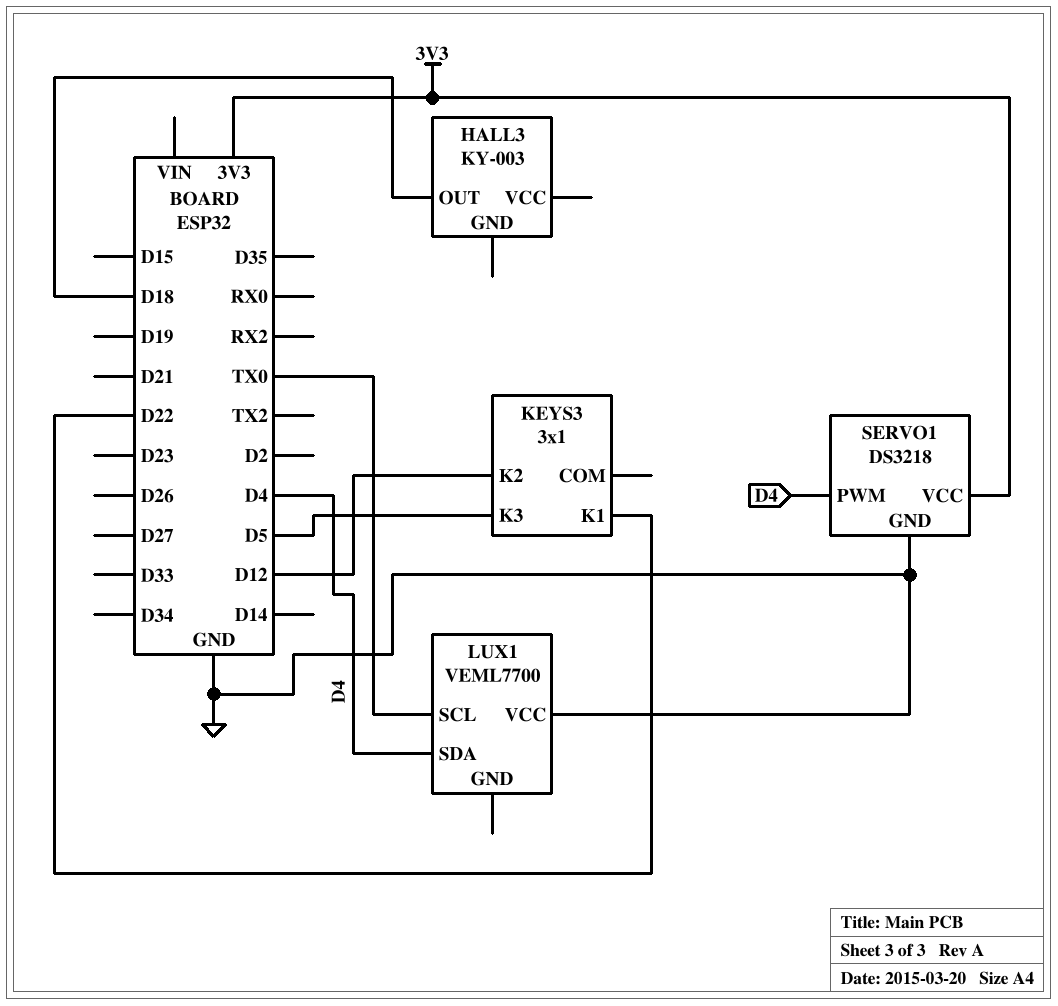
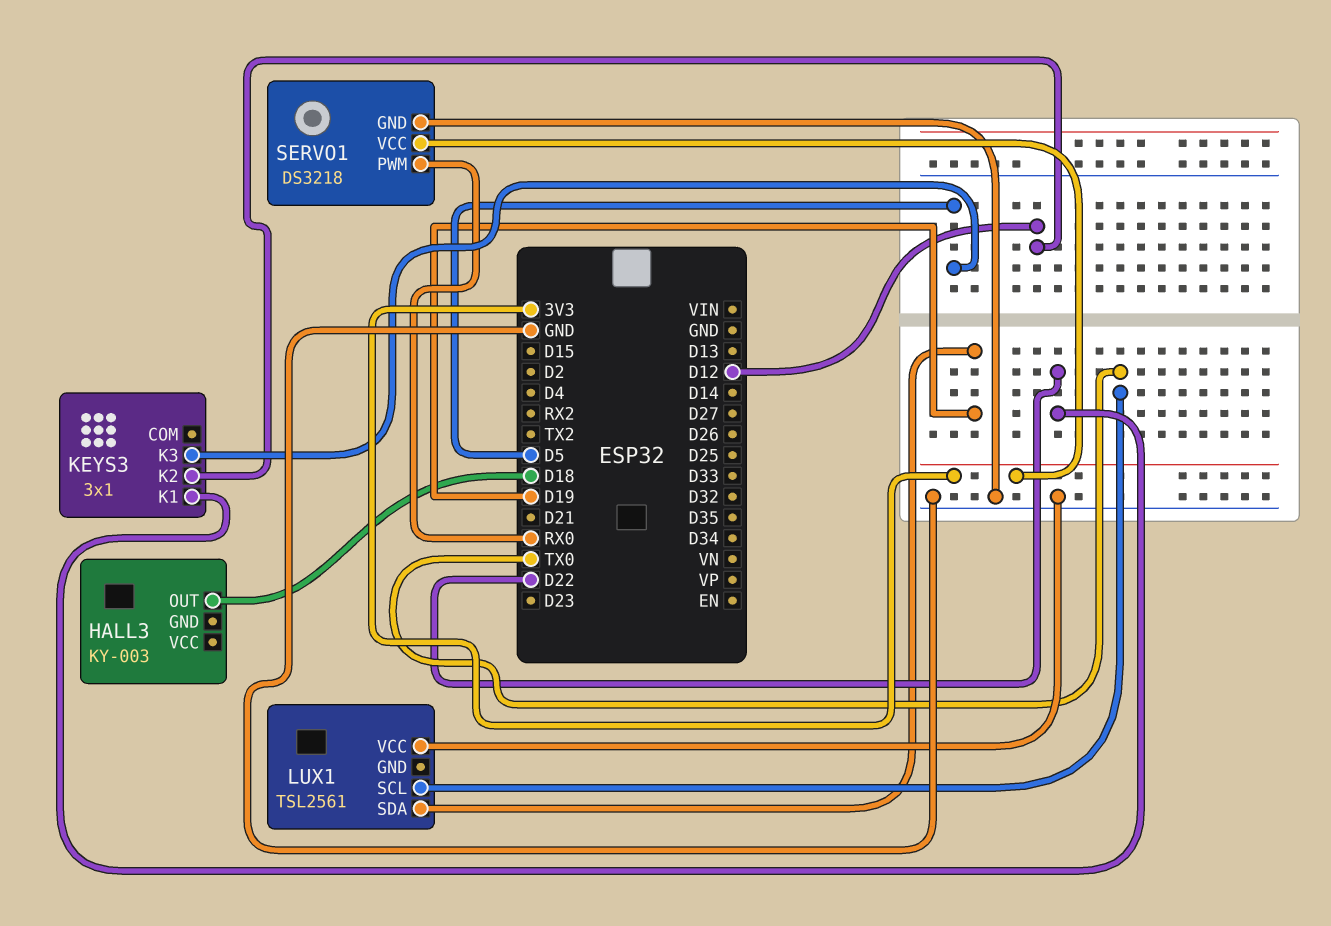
LUX1: VEML7700 -> TSL2561
LUX1 pin SDA: D4 -> D19
SERVO1 pin PWM: D4 -> RX0

